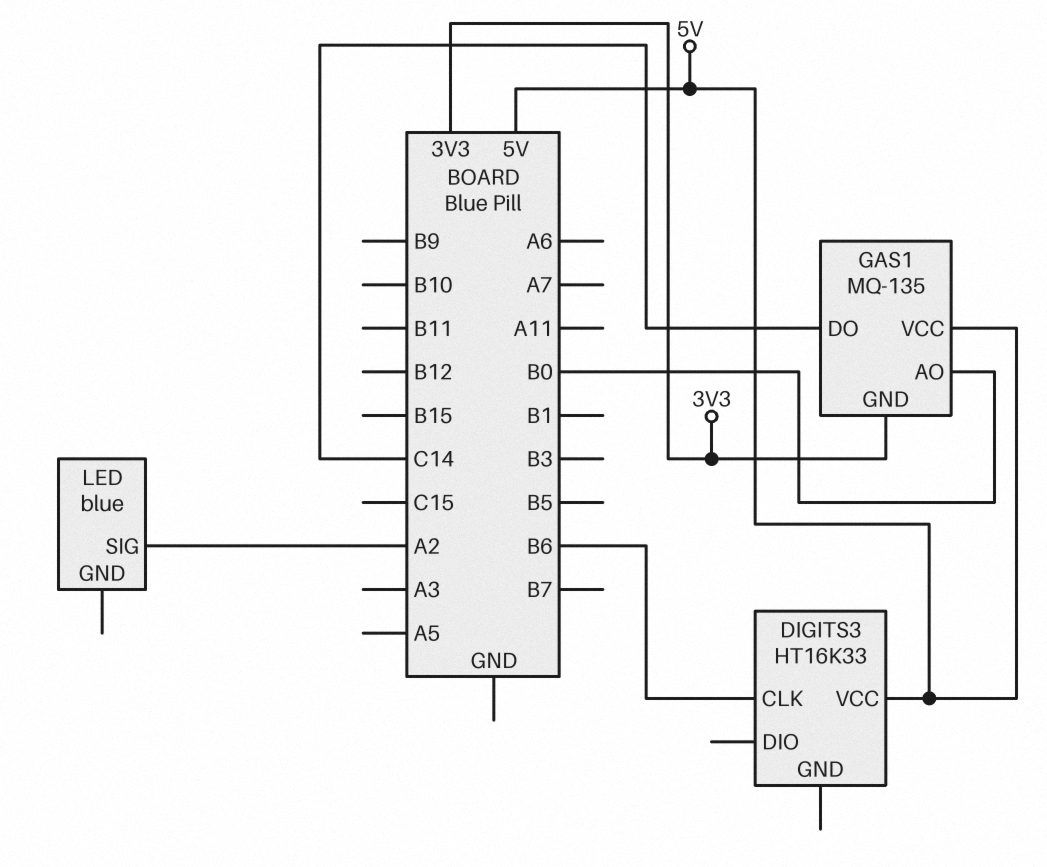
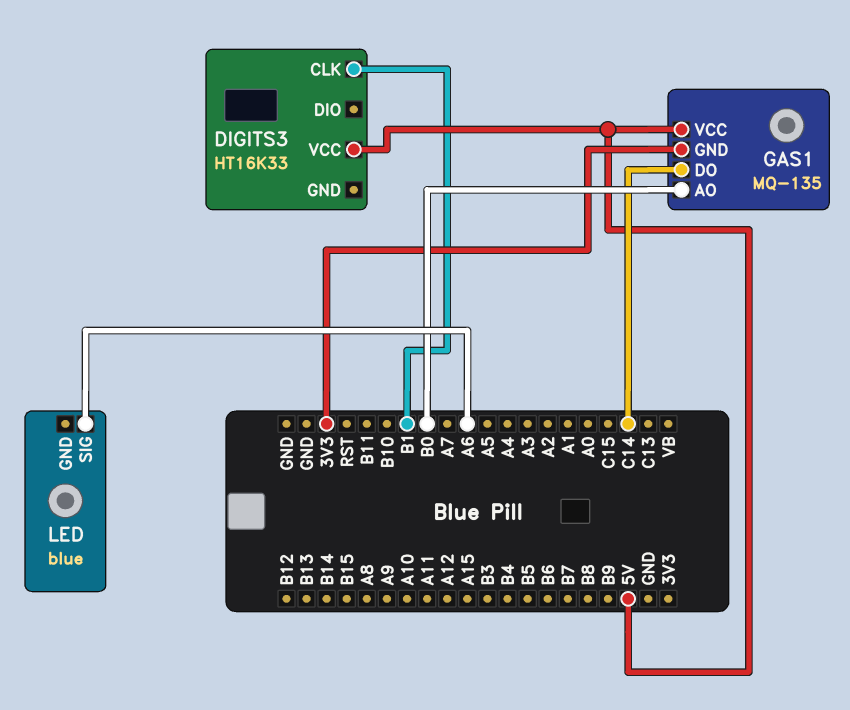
DIGITS3 pin CLK: B6 -> B1
LED pin SIG: A2 -> A6

